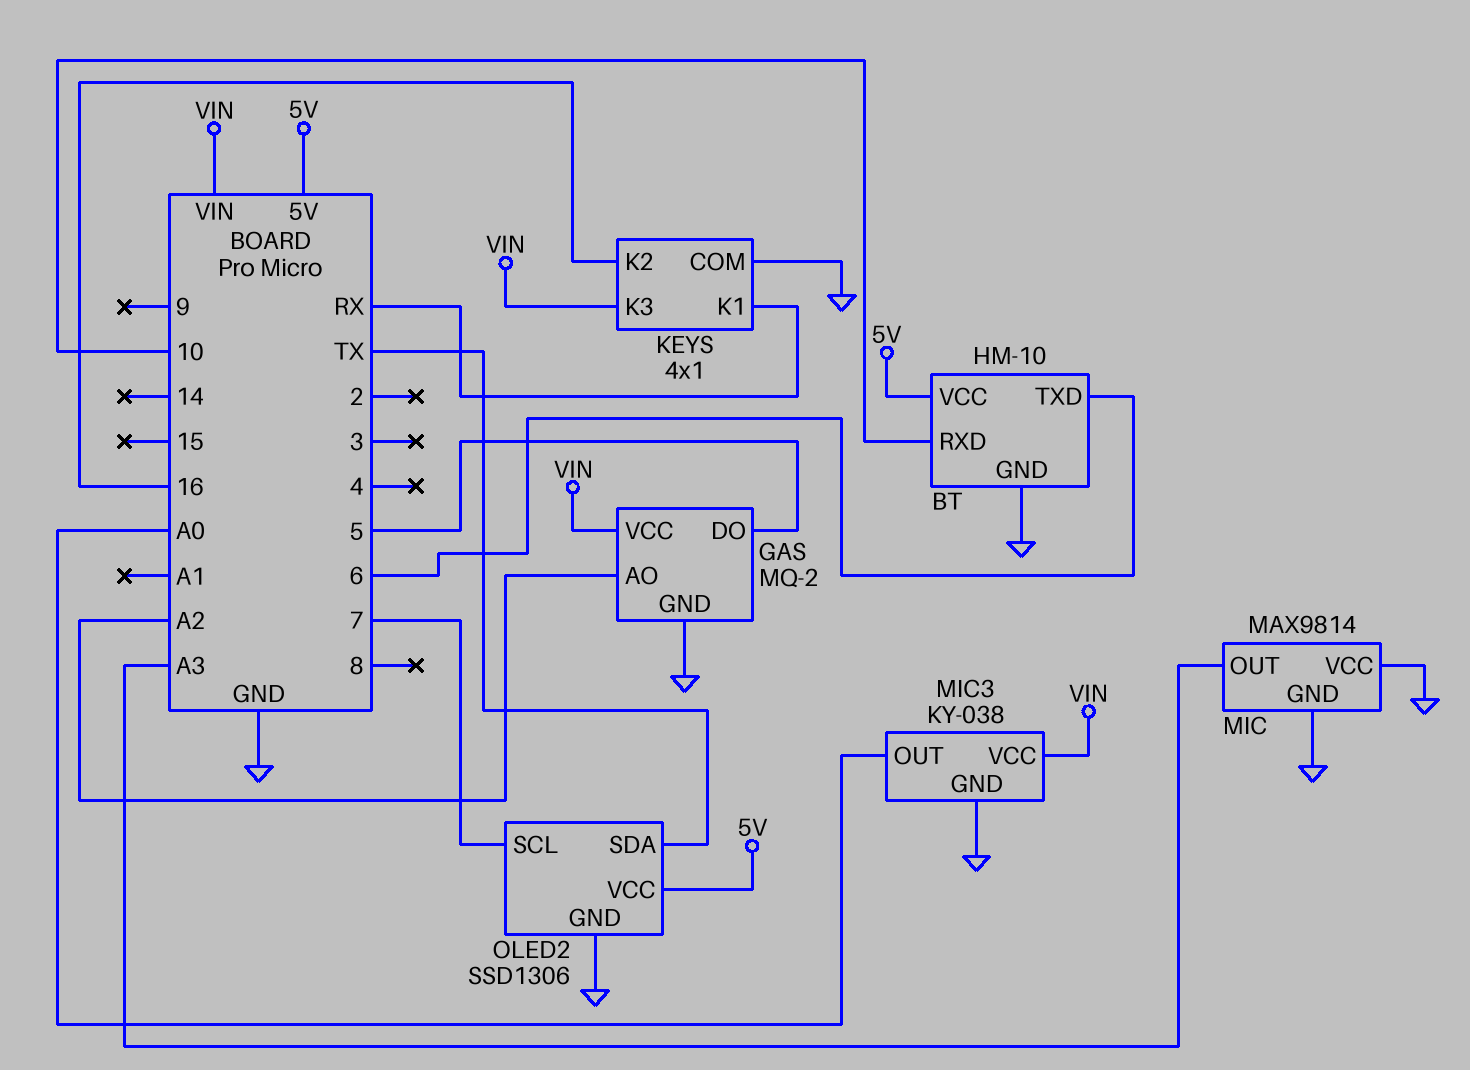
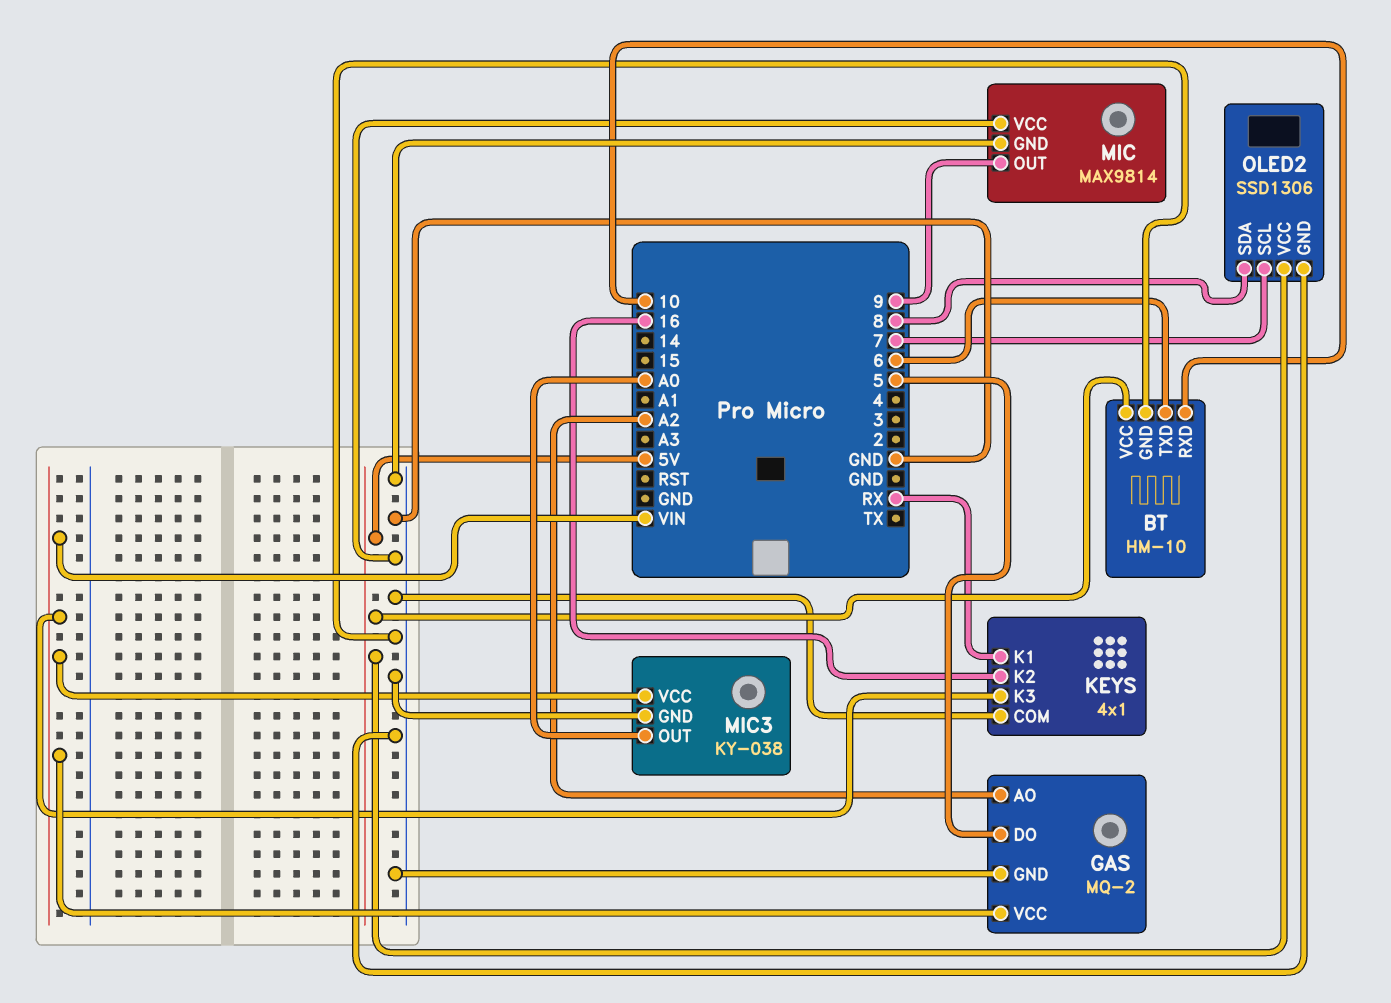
MIC pin OUT: A3 -> 9
OLED2 pin SDA: TX -> 8

